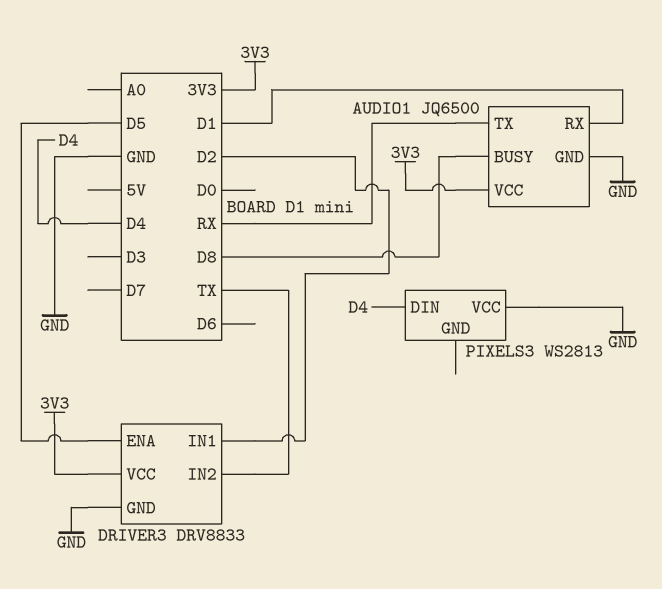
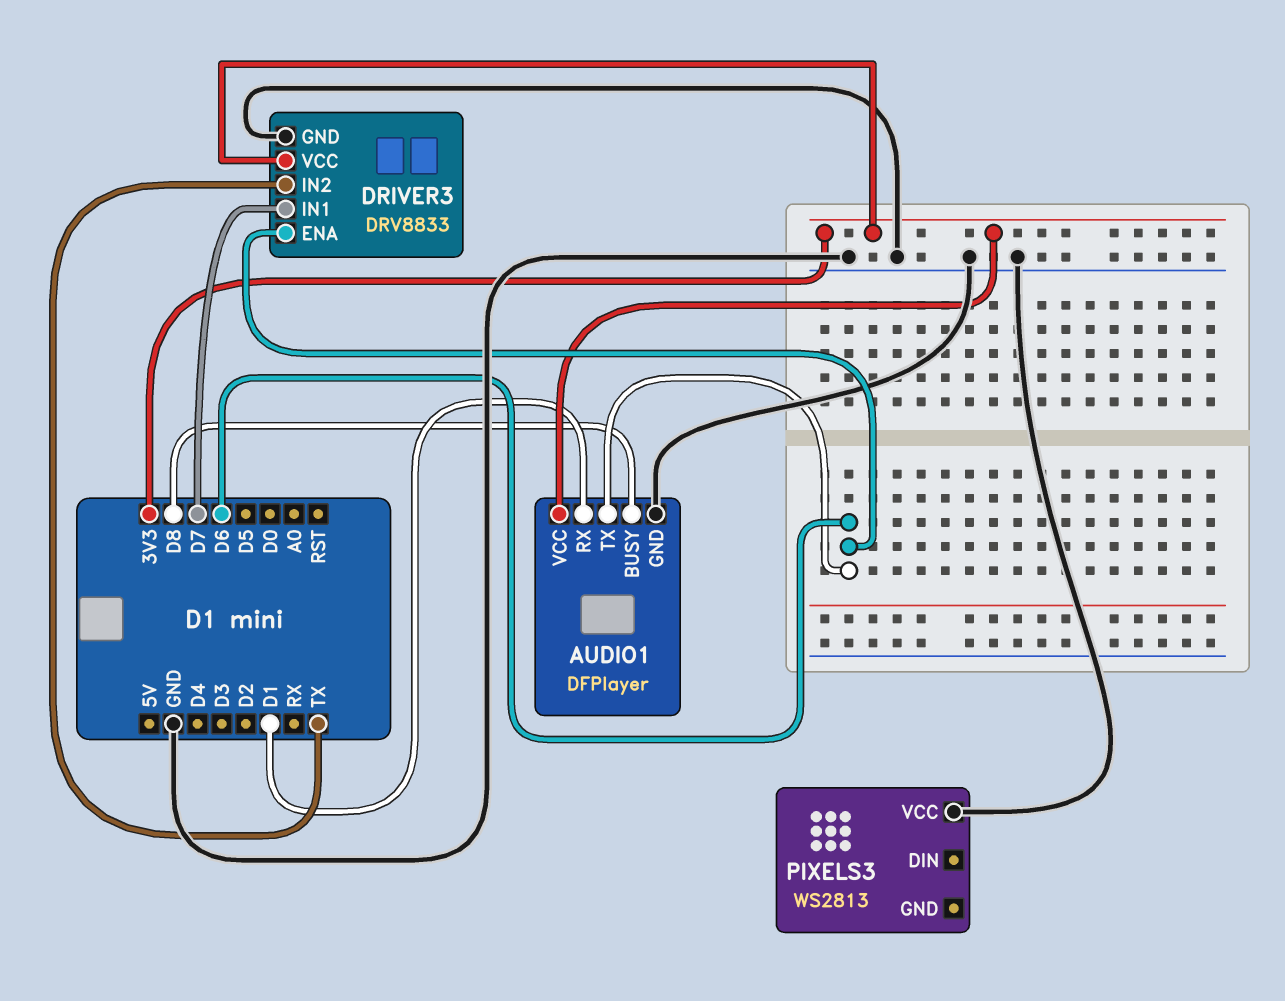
AUDIO1: JQ6500 -> DFPlayer
AUDIO1 pin TX: RX -> D6
DRIVER3 pin ENA: D5 -> D6
DRIVER3 pin IN1: D2 -> D7
PIXELS3 pin DIN: D4 -> none

